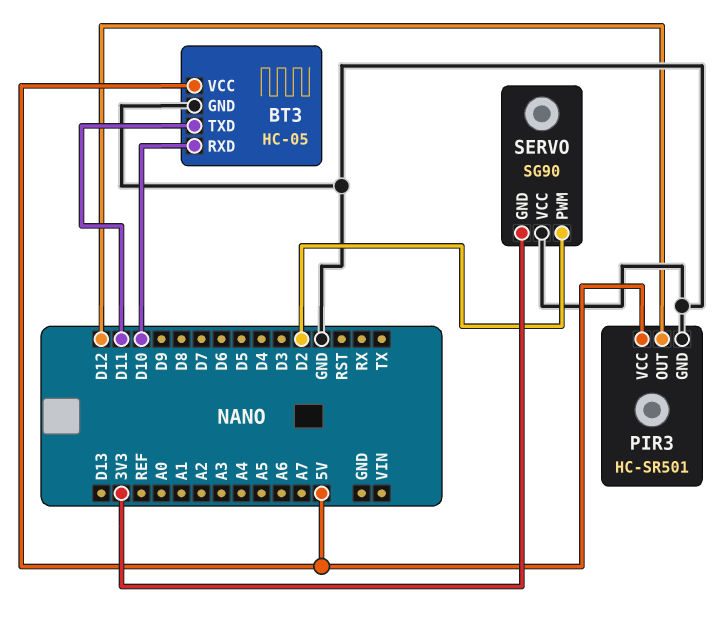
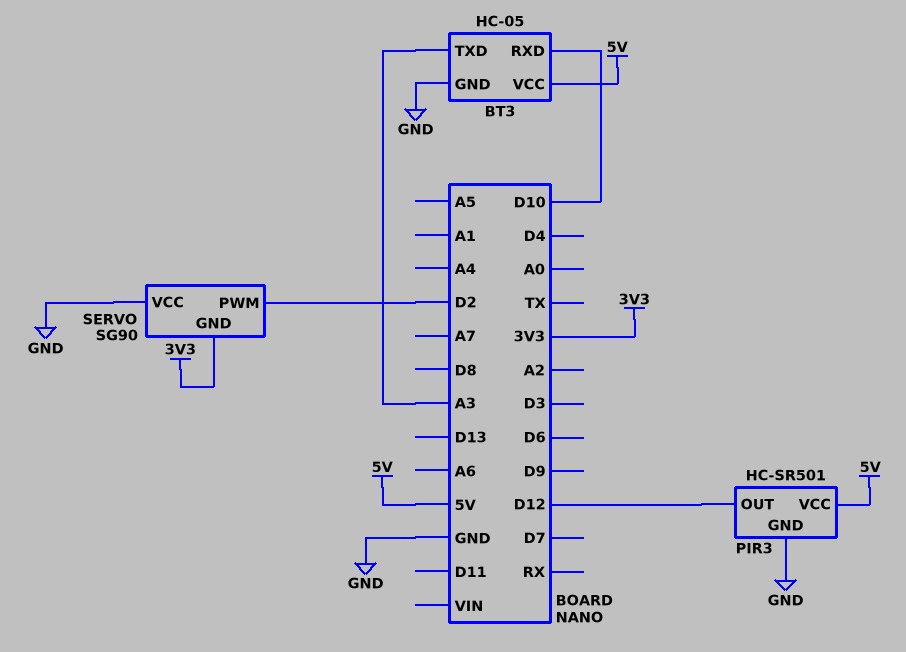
BT3 pin TXD: D11 -> A3

